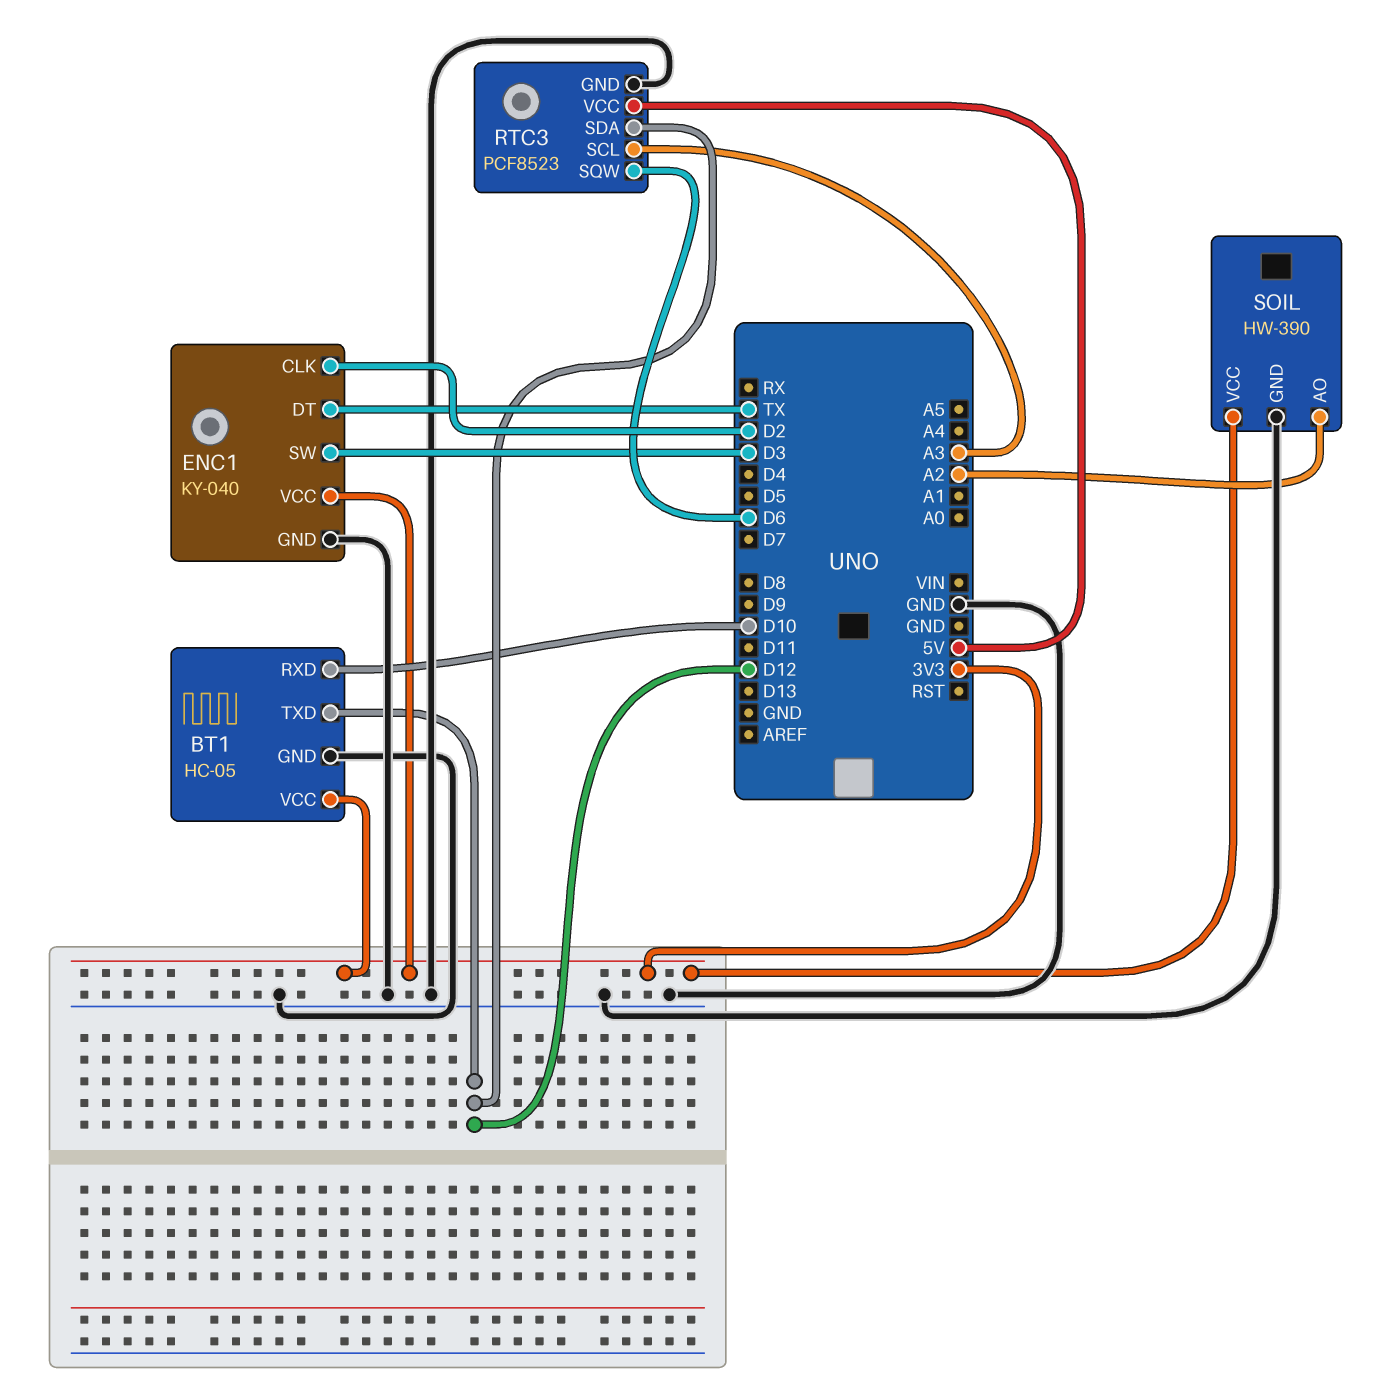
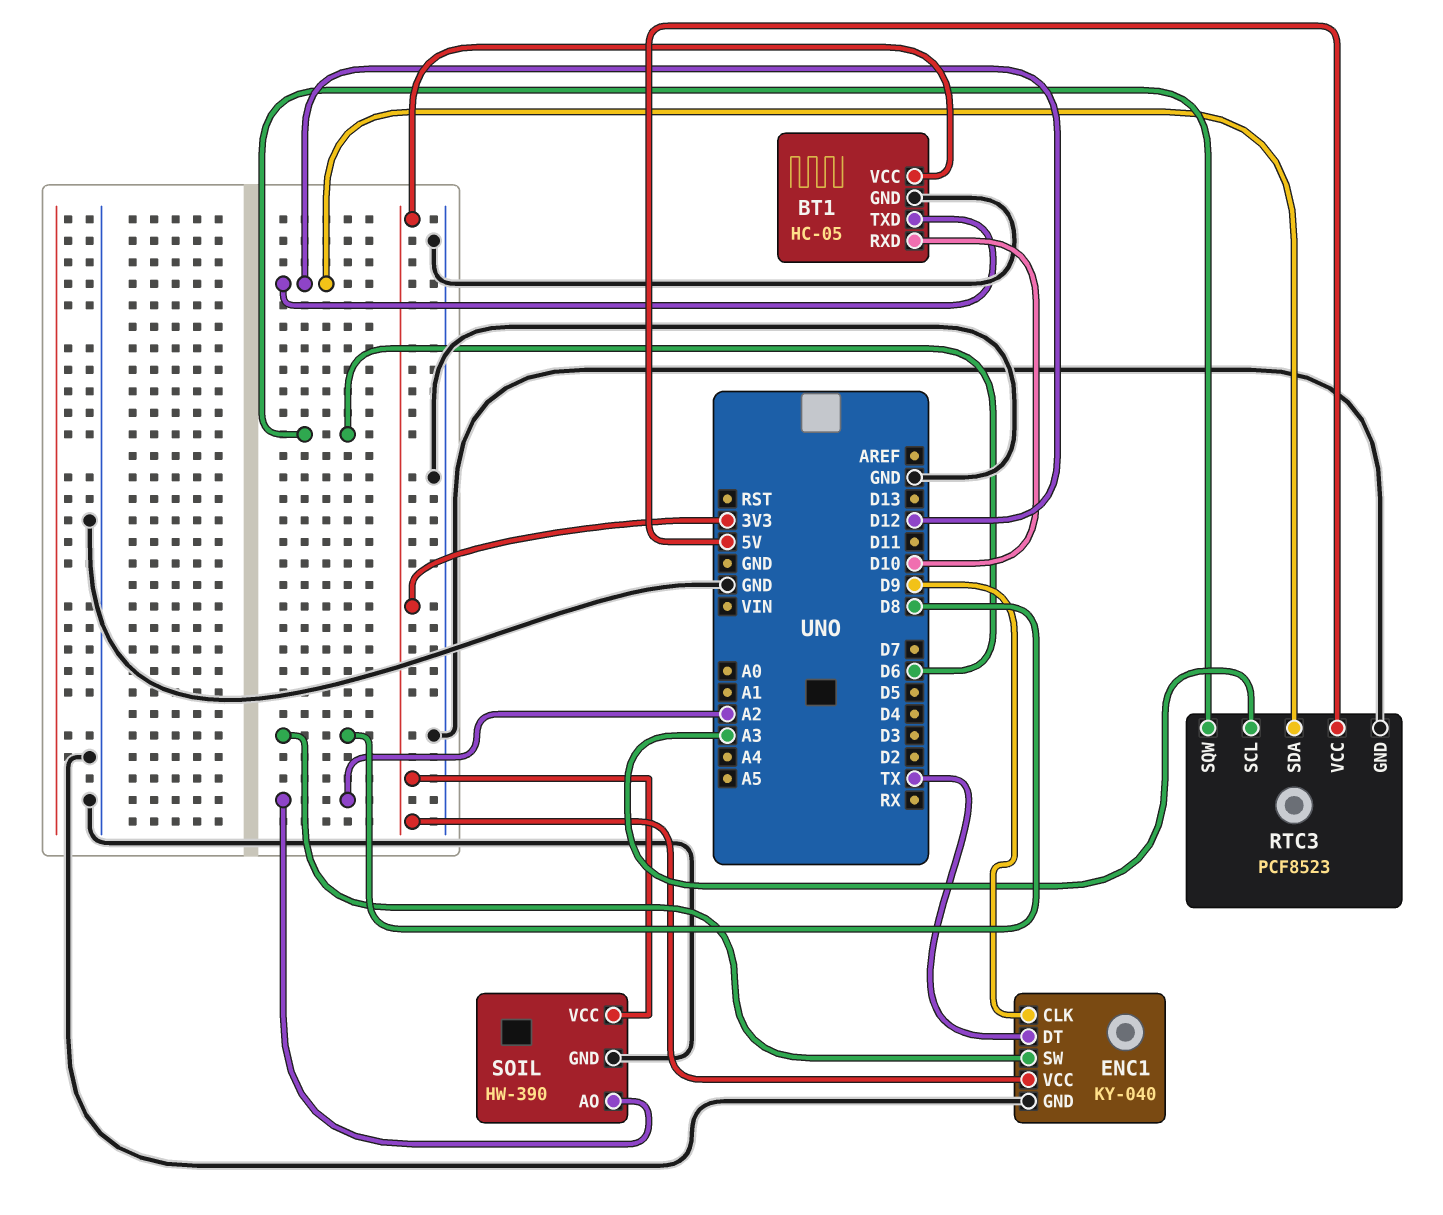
ENC1 pin CLK: D2 -> D9
ENC1 pin SW: D3 -> D8

